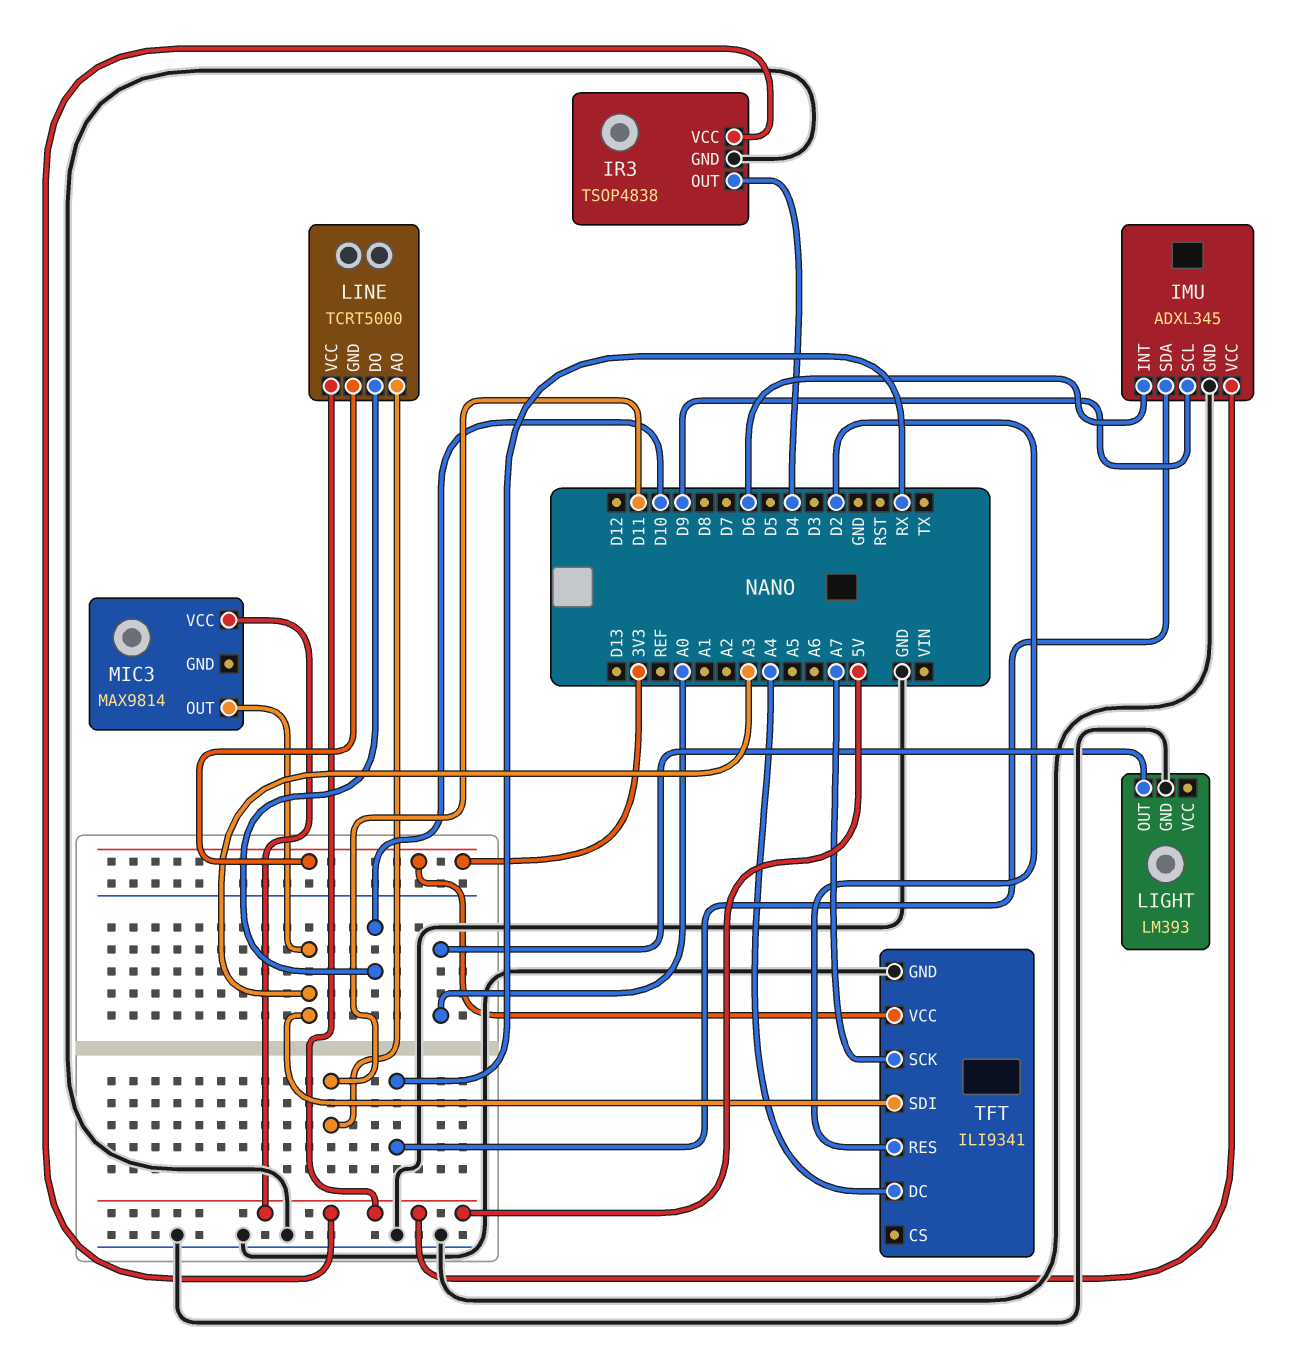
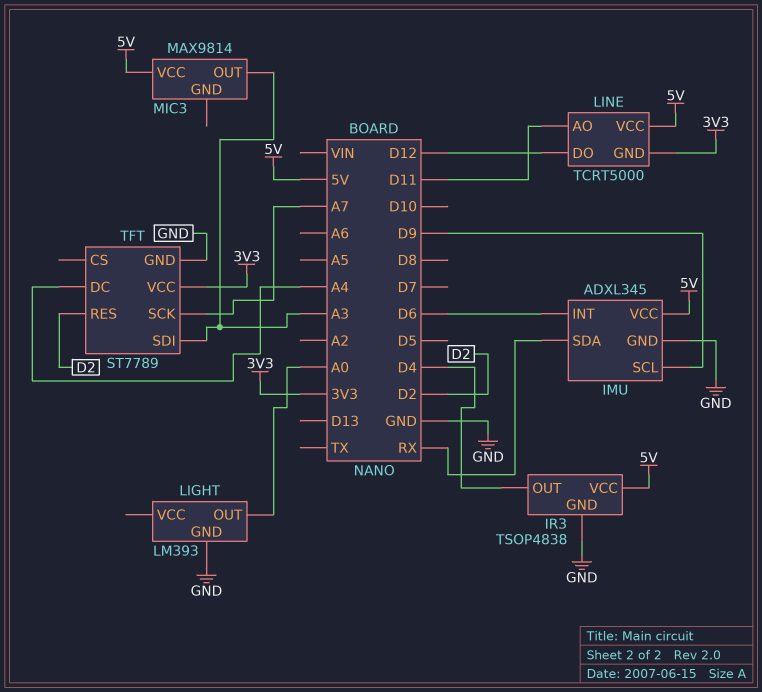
LINE pin DO: D10 -> D12
TFT: ILI9341 -> ST7789

